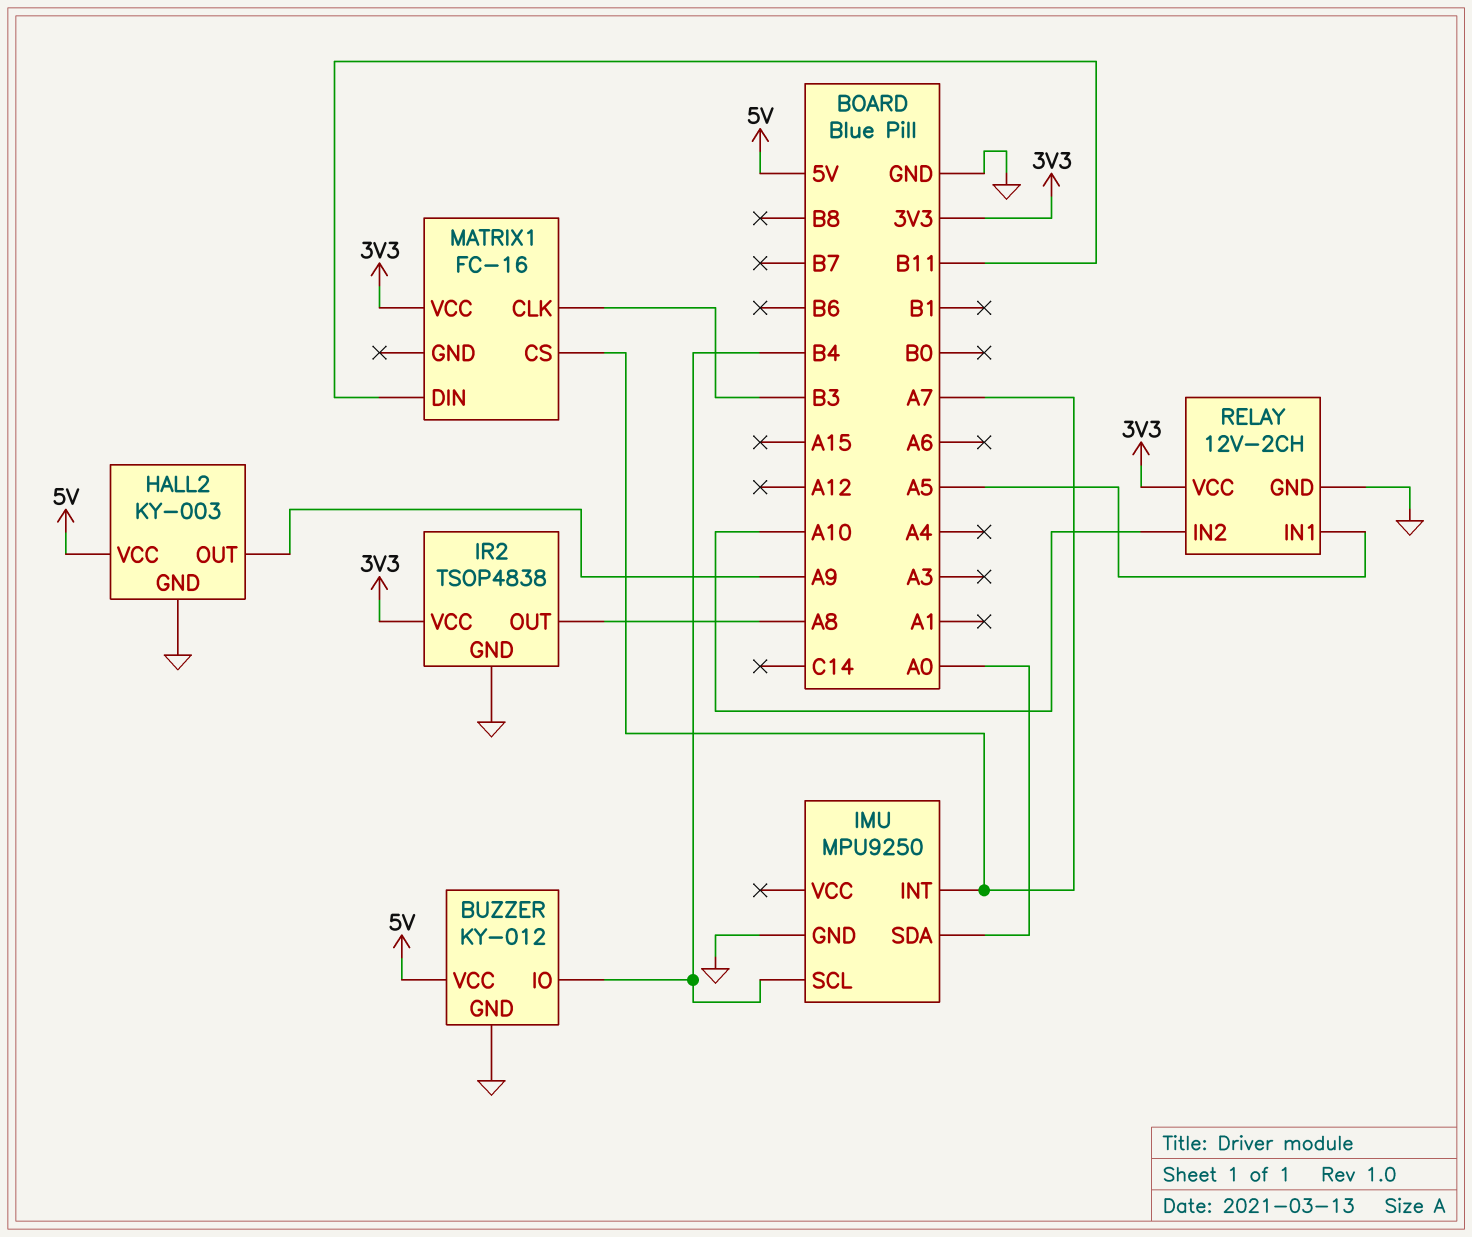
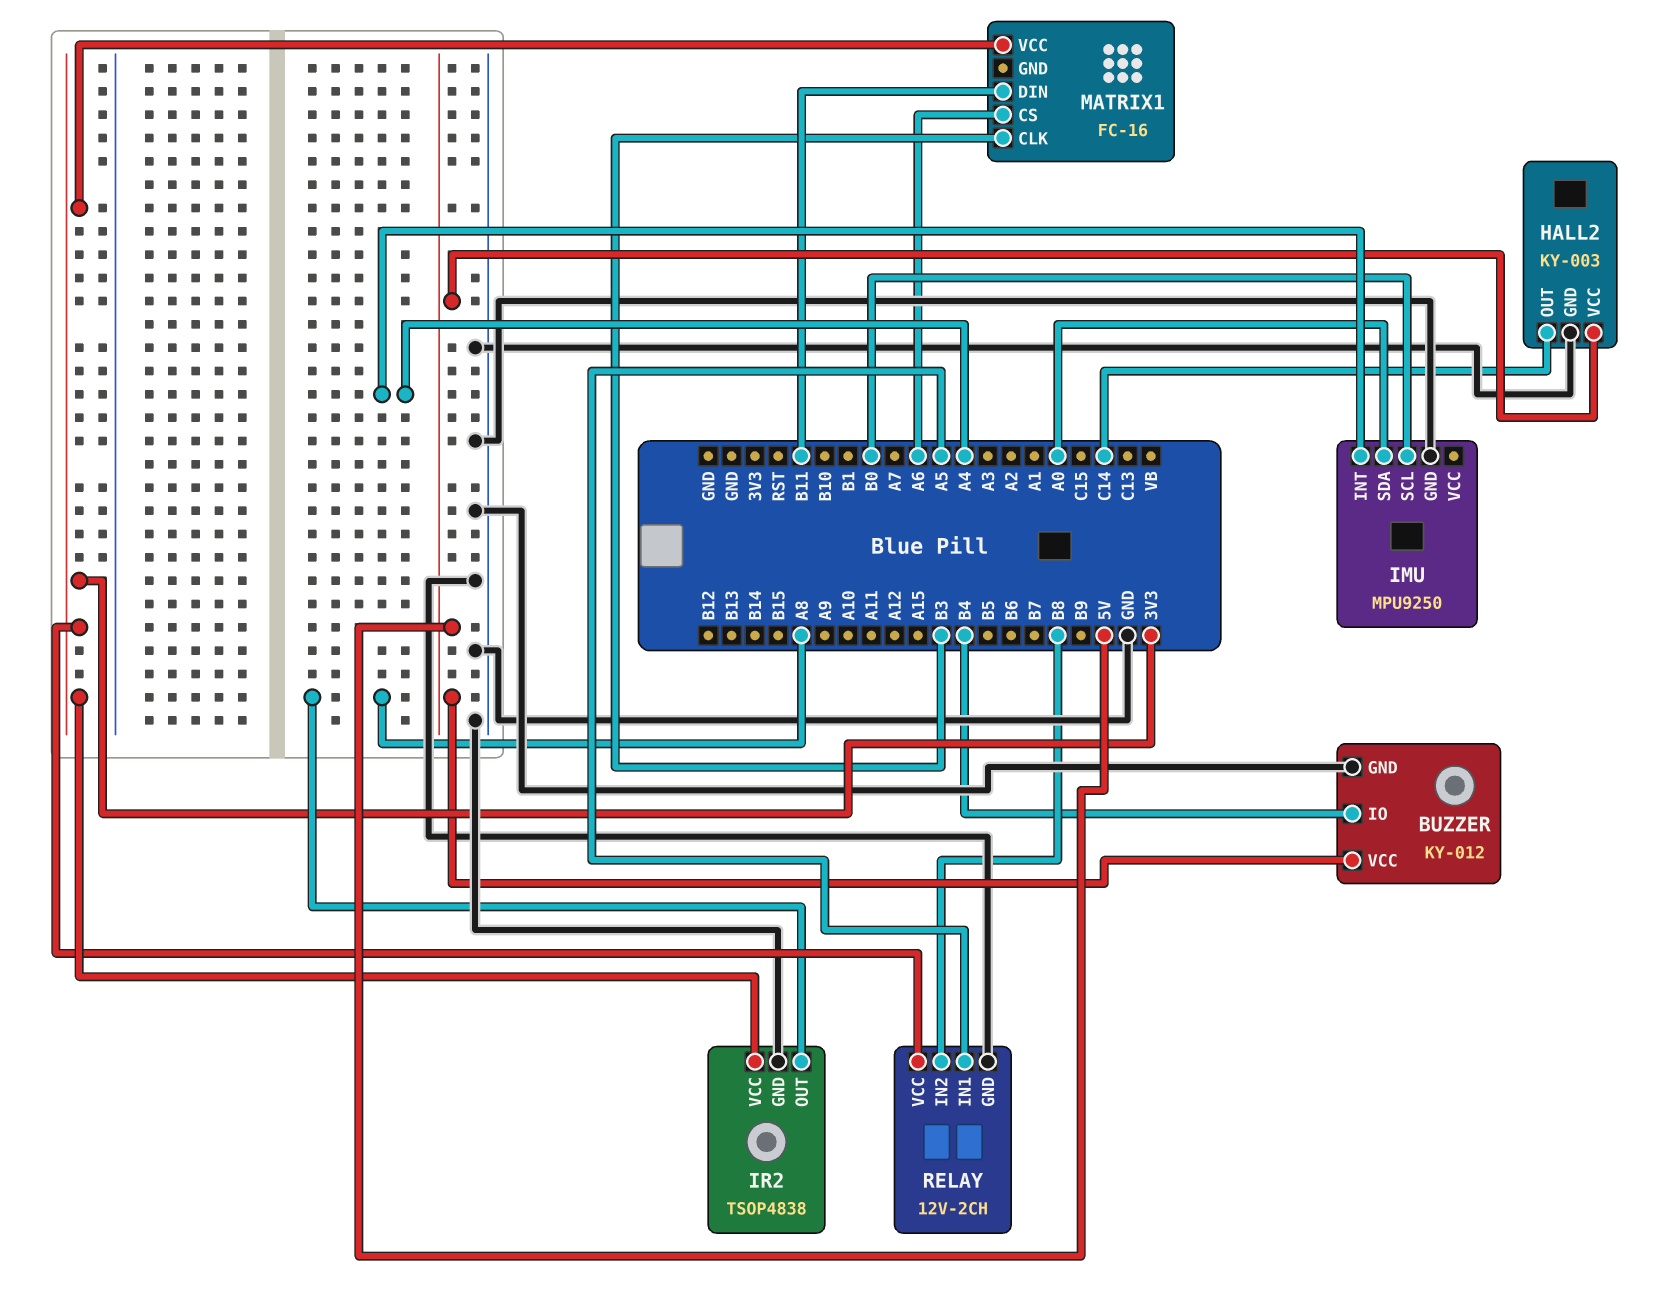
HALL2 pin OUT: A9 -> C14
IMU pin INT: A7 -> A4
IMU pin SCL: B4 -> B0
MATRIX1 pin CS: A7 -> A6
RELAY pin IN2: A10 -> B8

